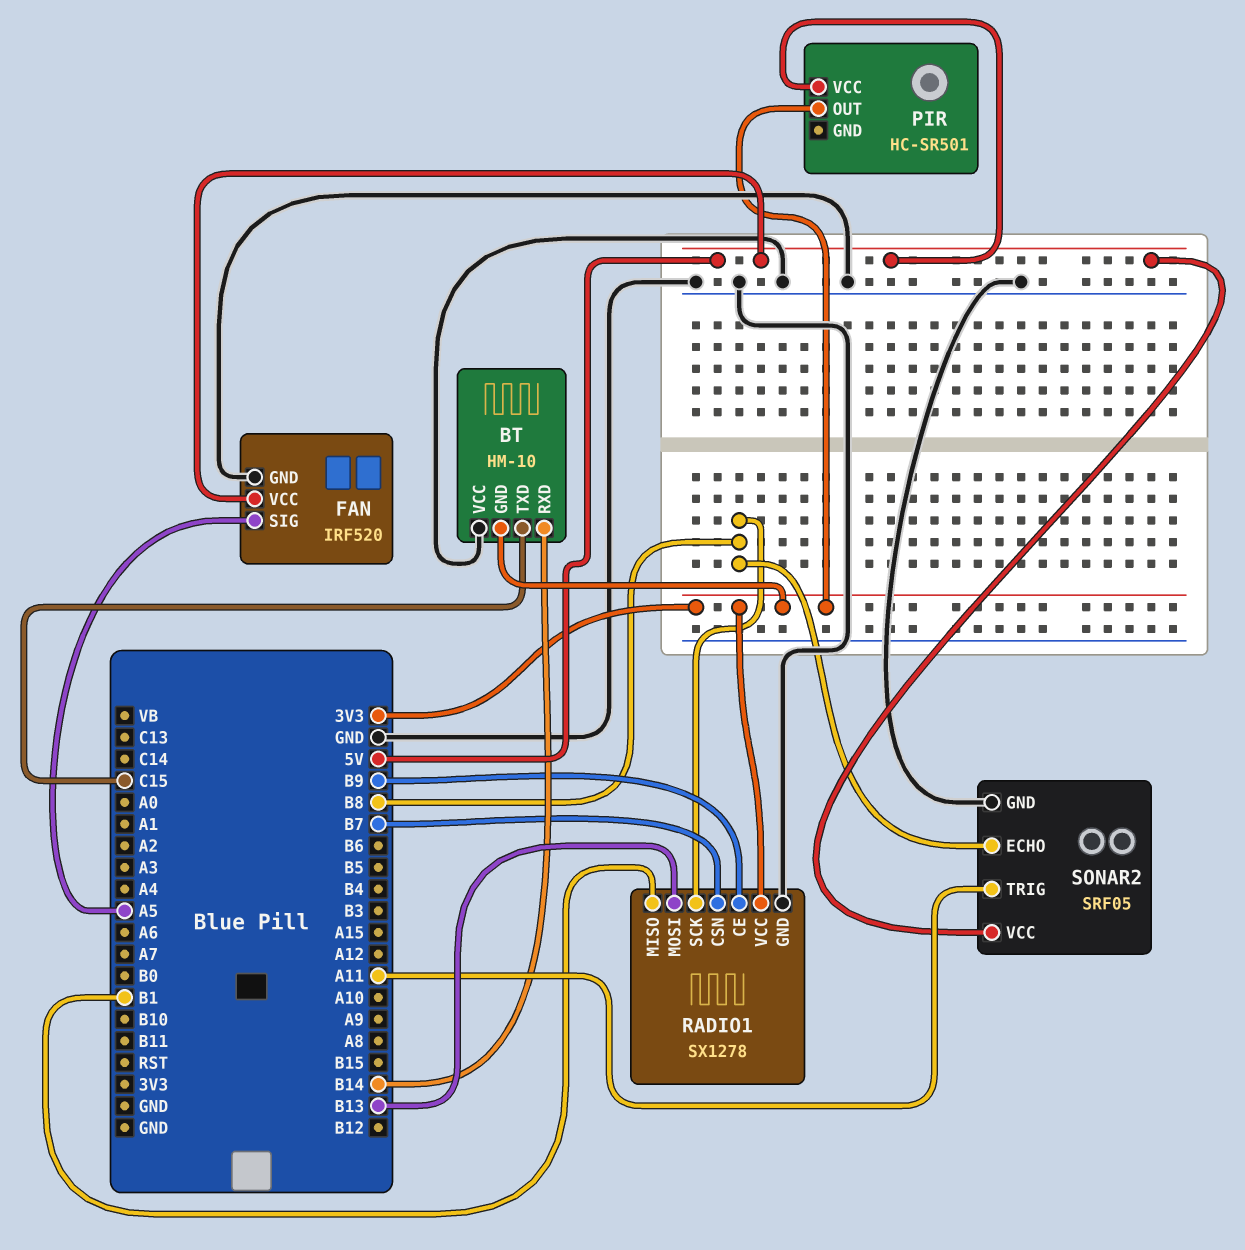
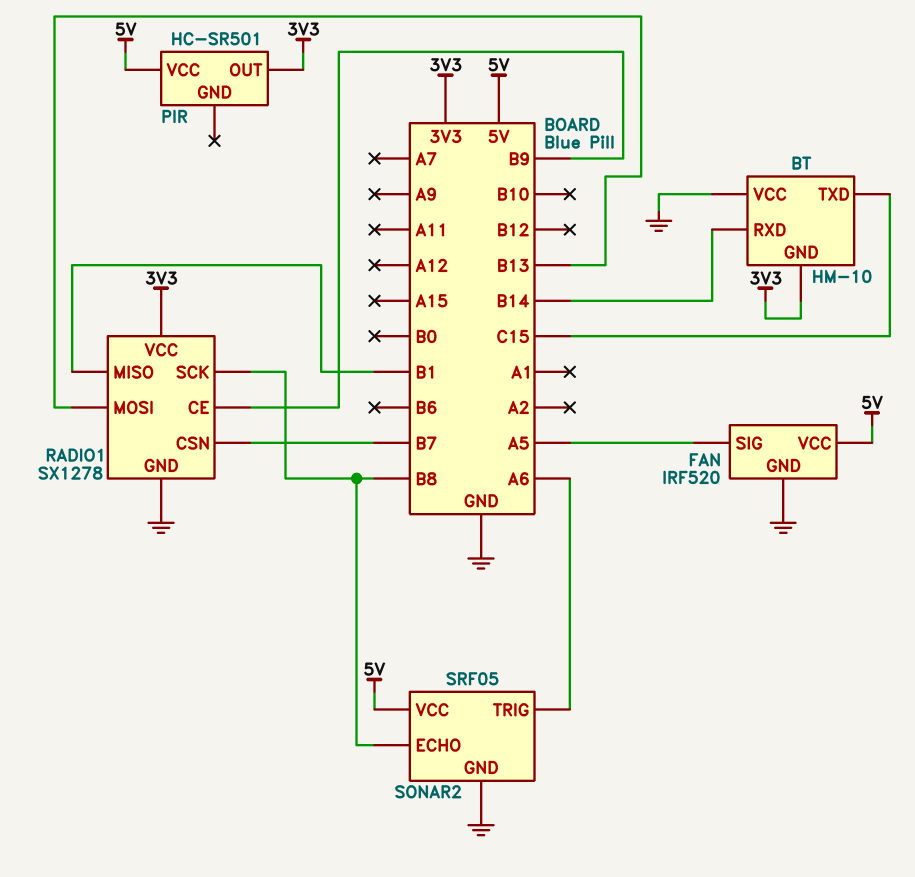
SONAR2 pin TRIG: A11 -> A6

